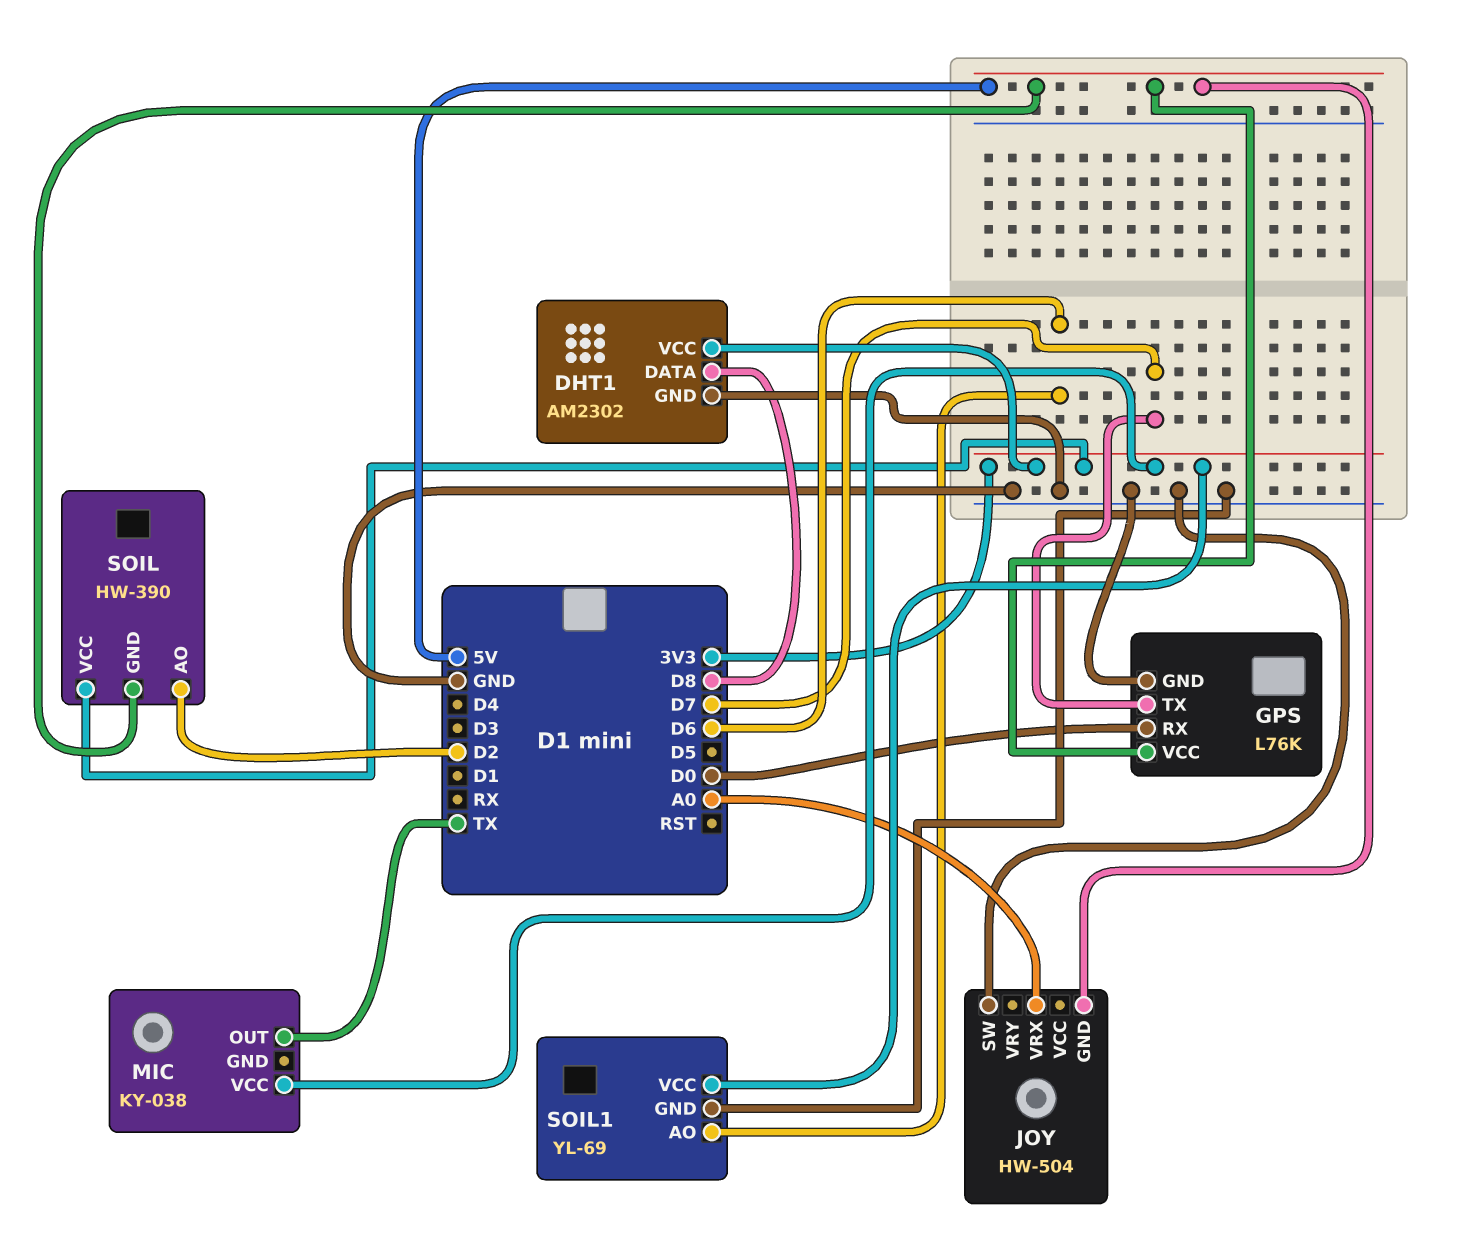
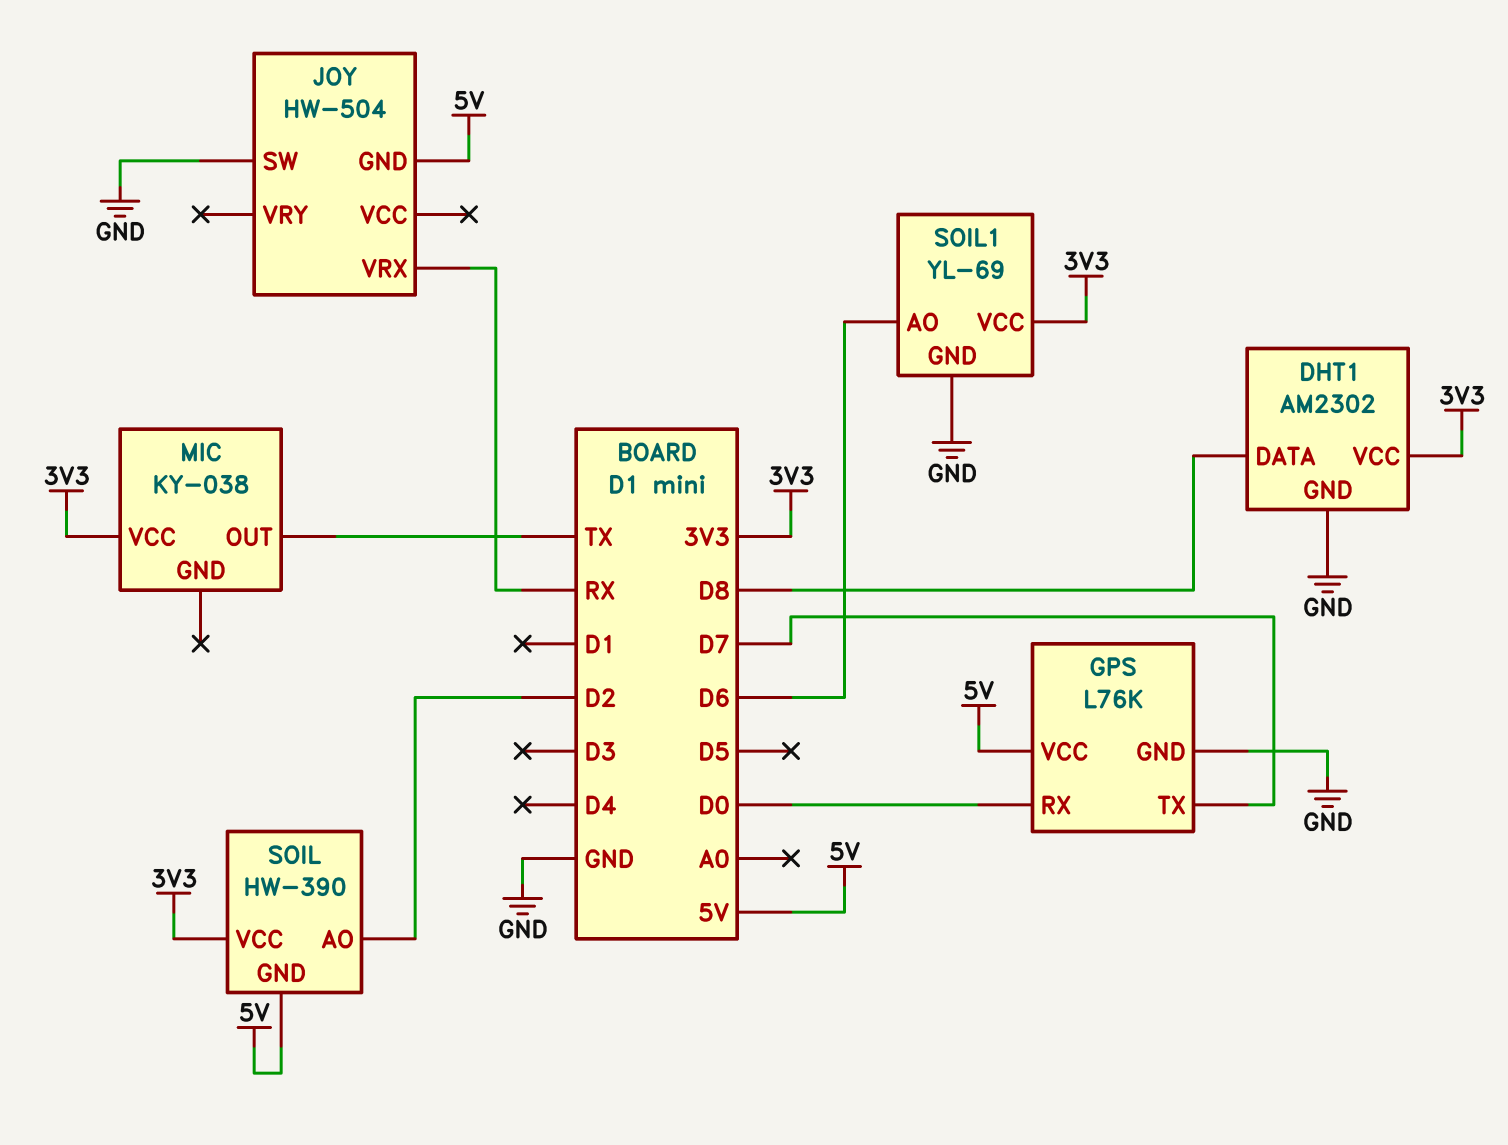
JOY pin VRX: A0 -> RX

